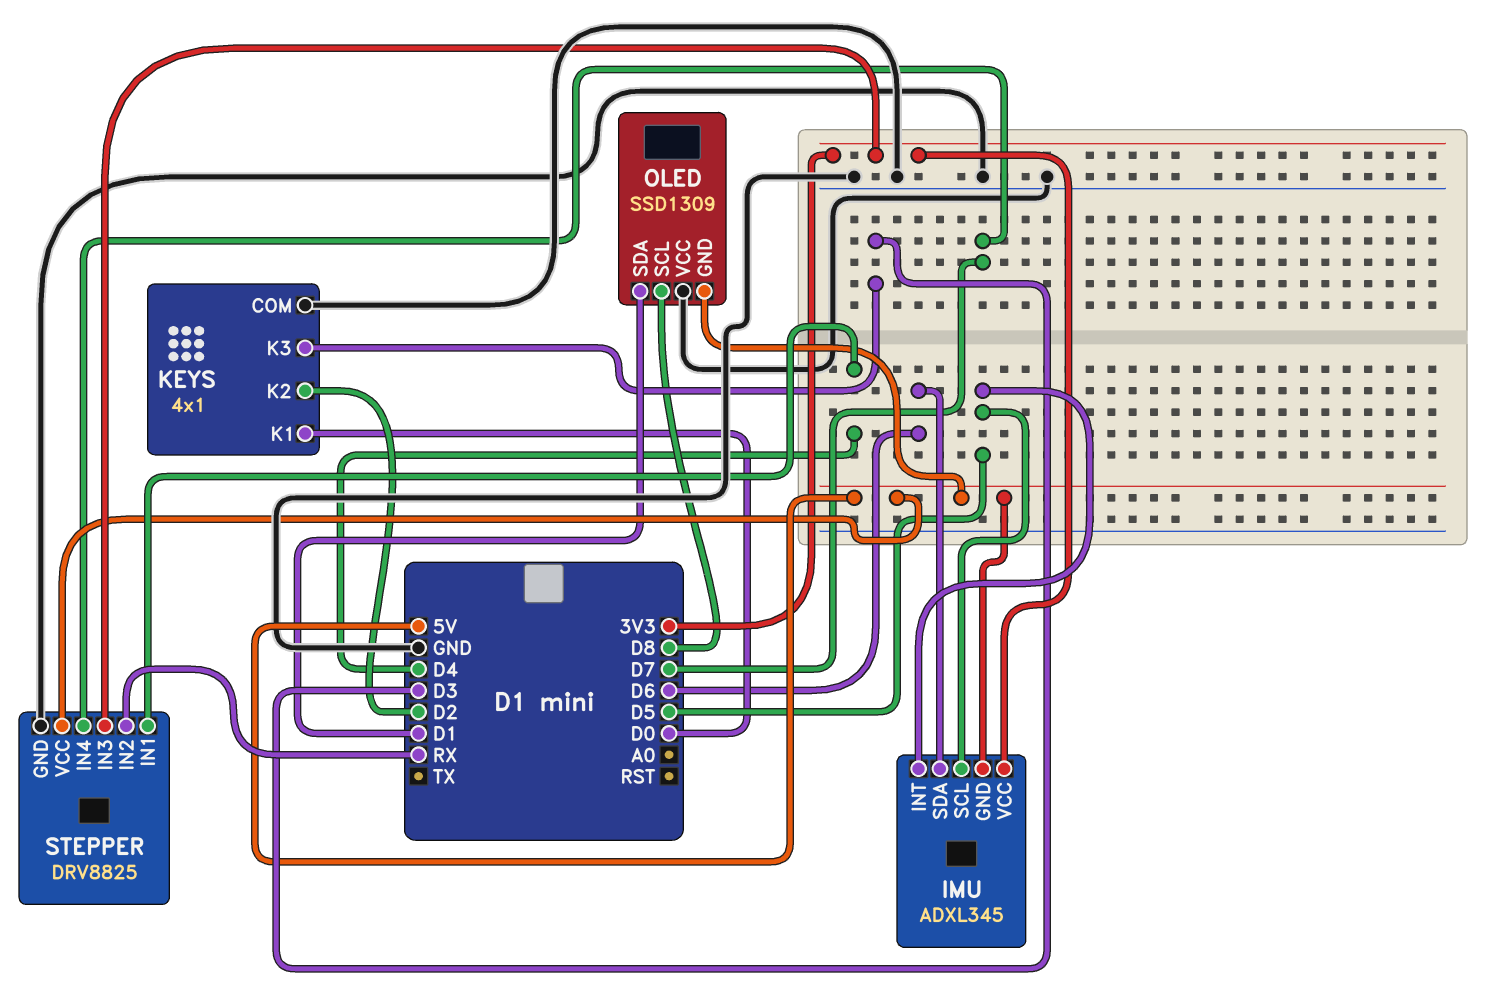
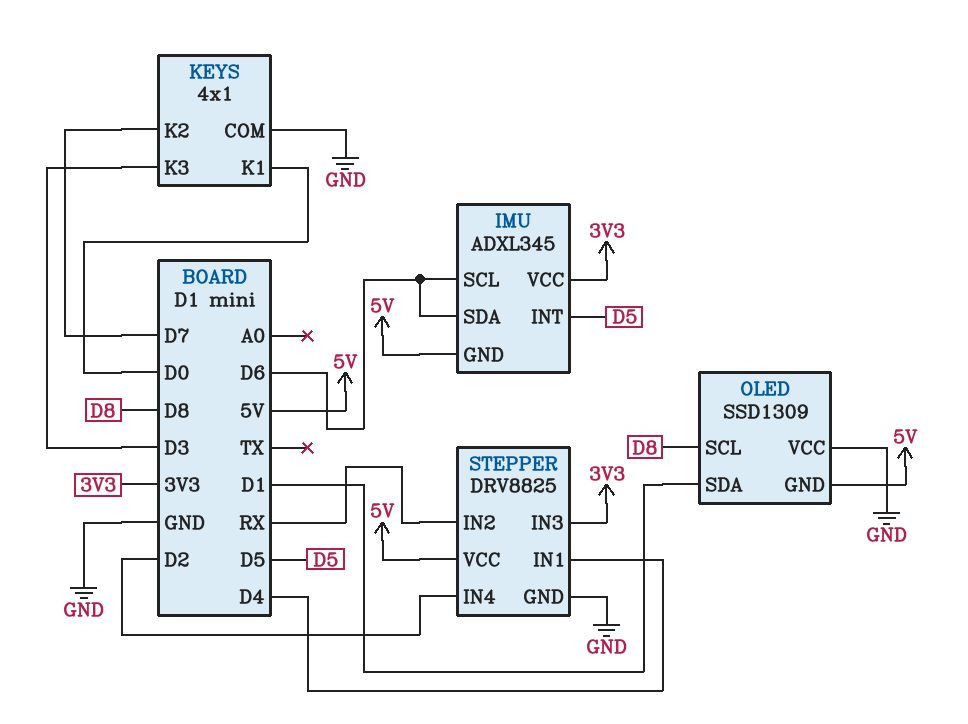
IMU pin SCL: D5 -> D6
KEYS pin K2: D2 -> D7
STEPPER pin IN4: D7 -> D2

